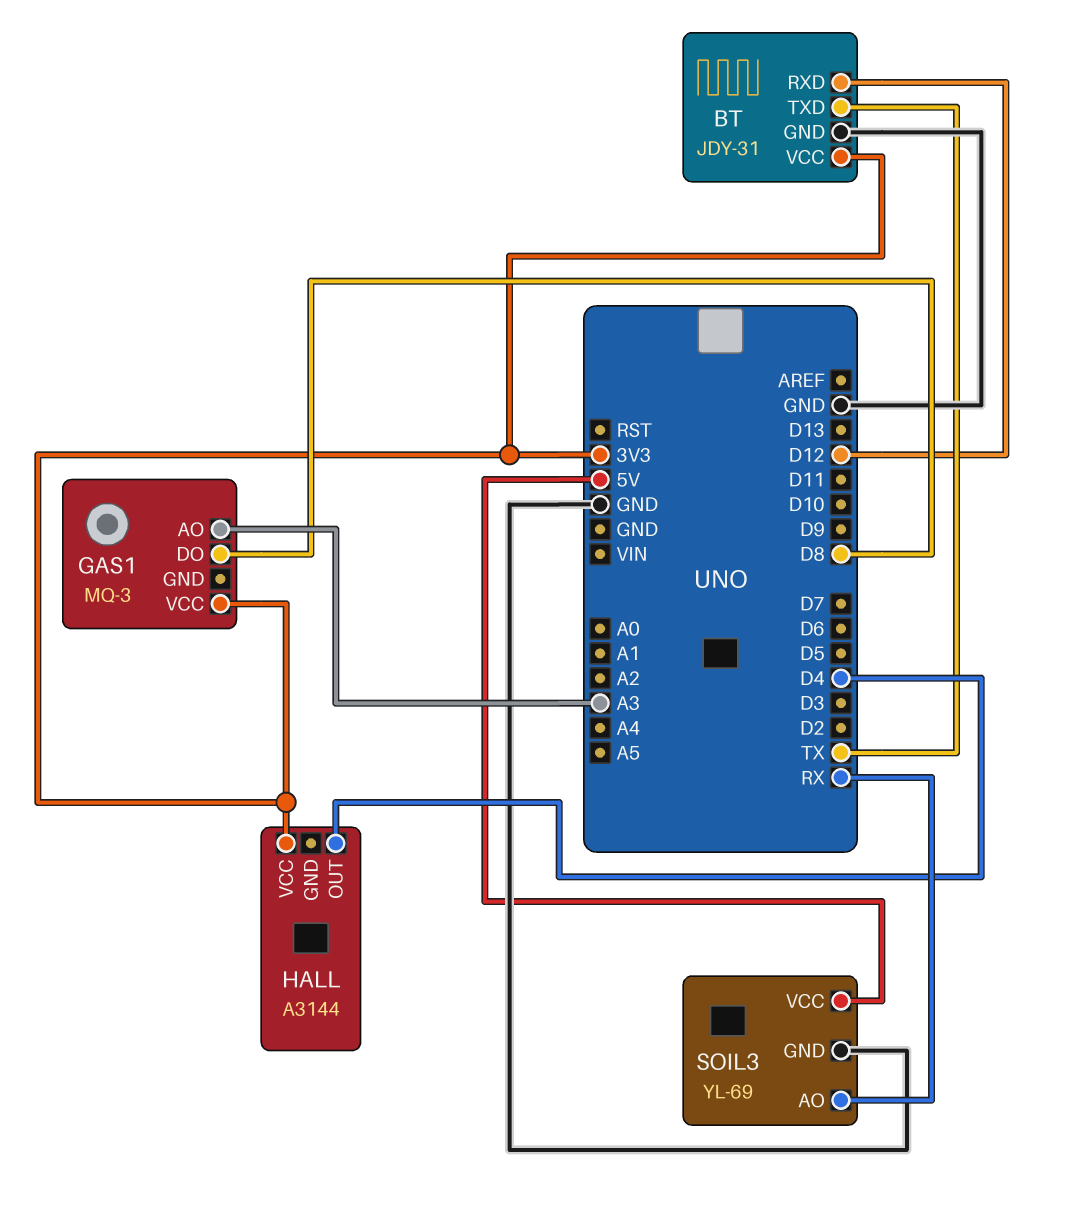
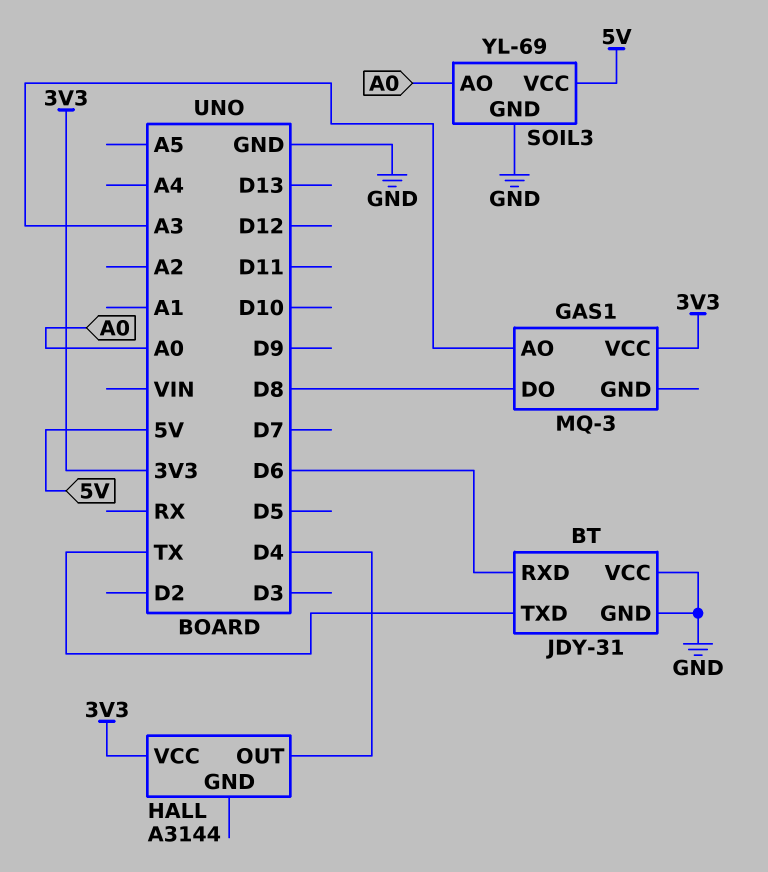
BT pin RXD: D12 -> D6
BT pin VCC: 3V3 -> GND
SOIL3 pin AO: RX -> A0

